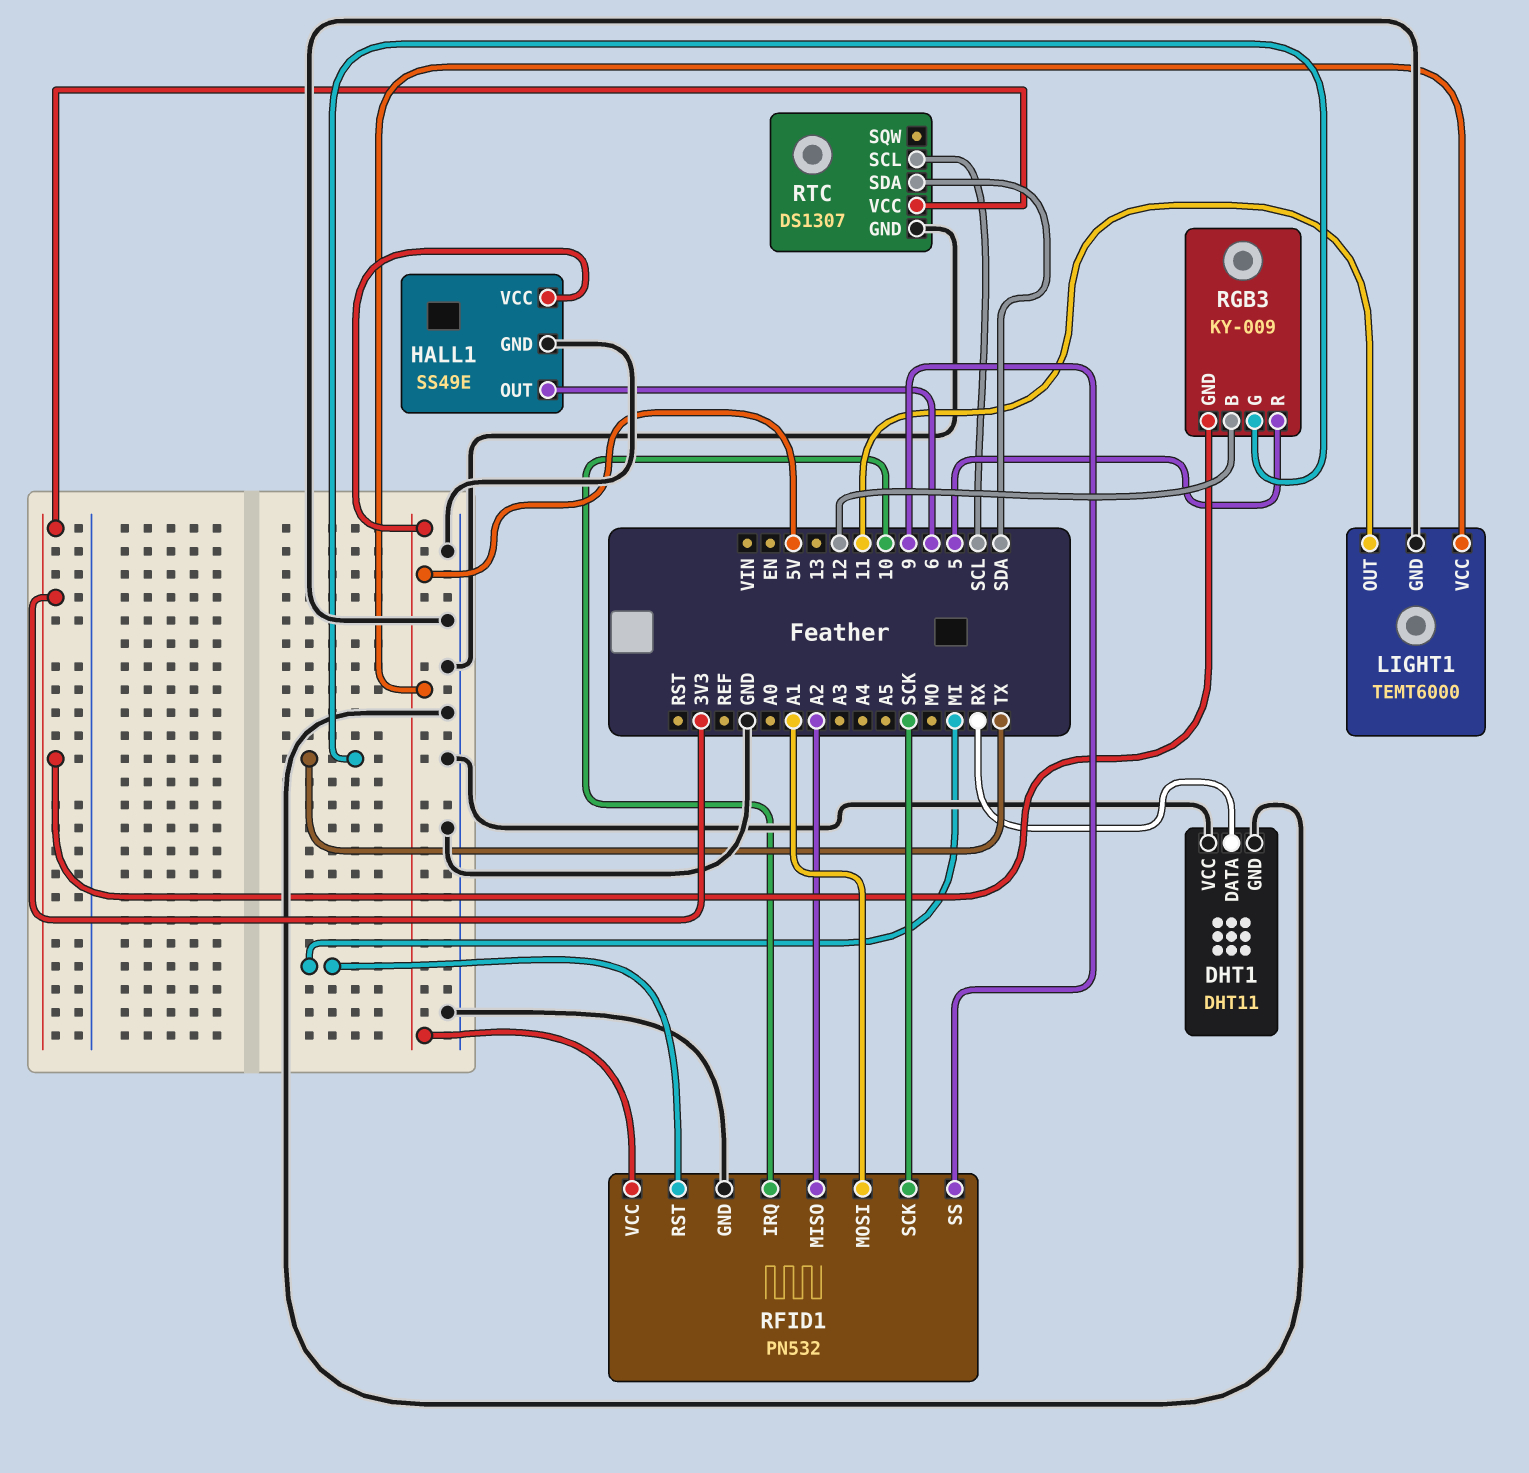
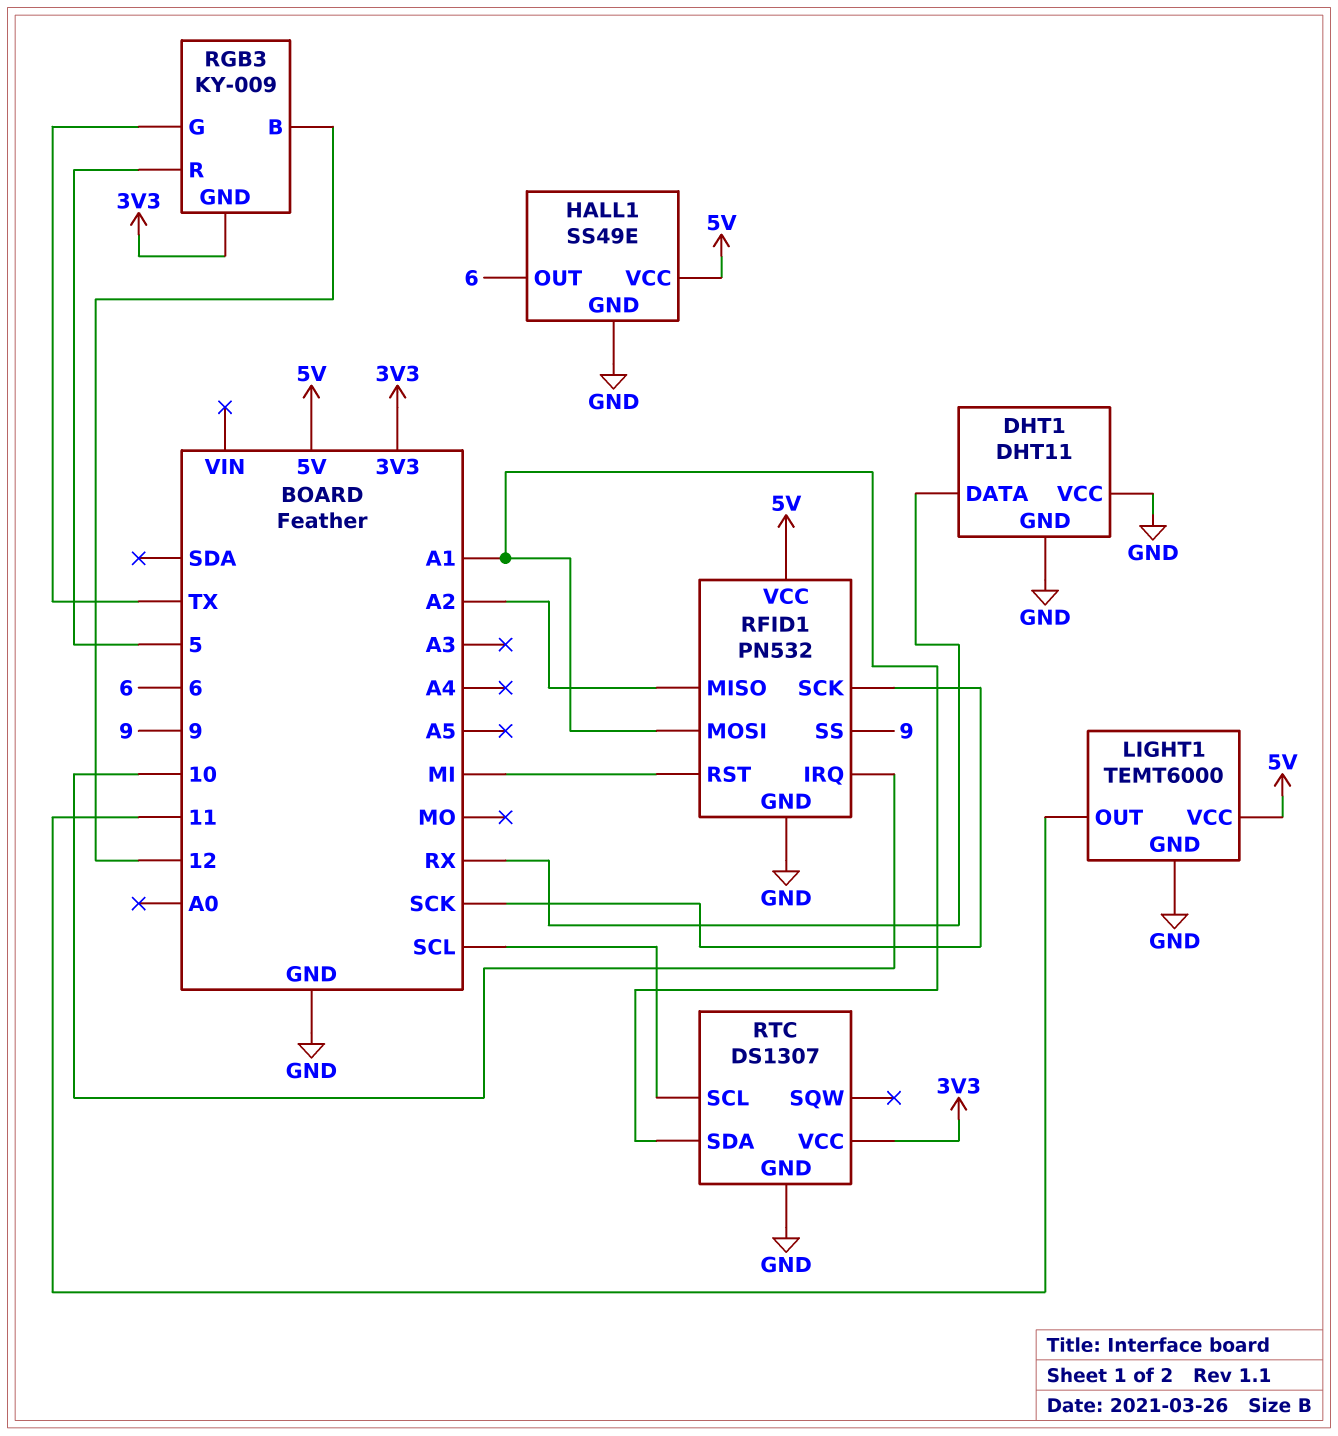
RTC pin SDA: SDA -> A1

